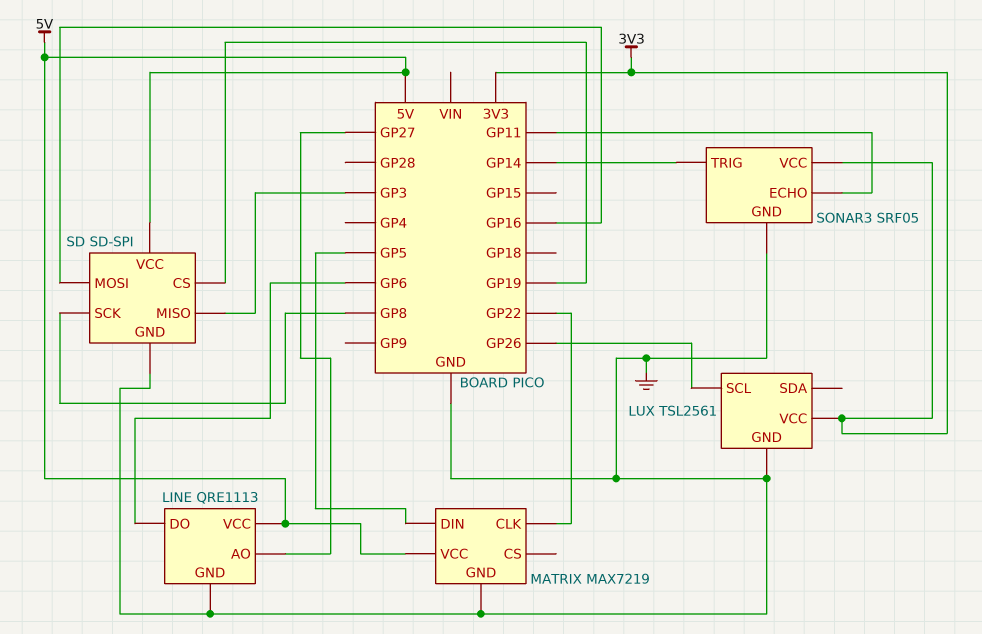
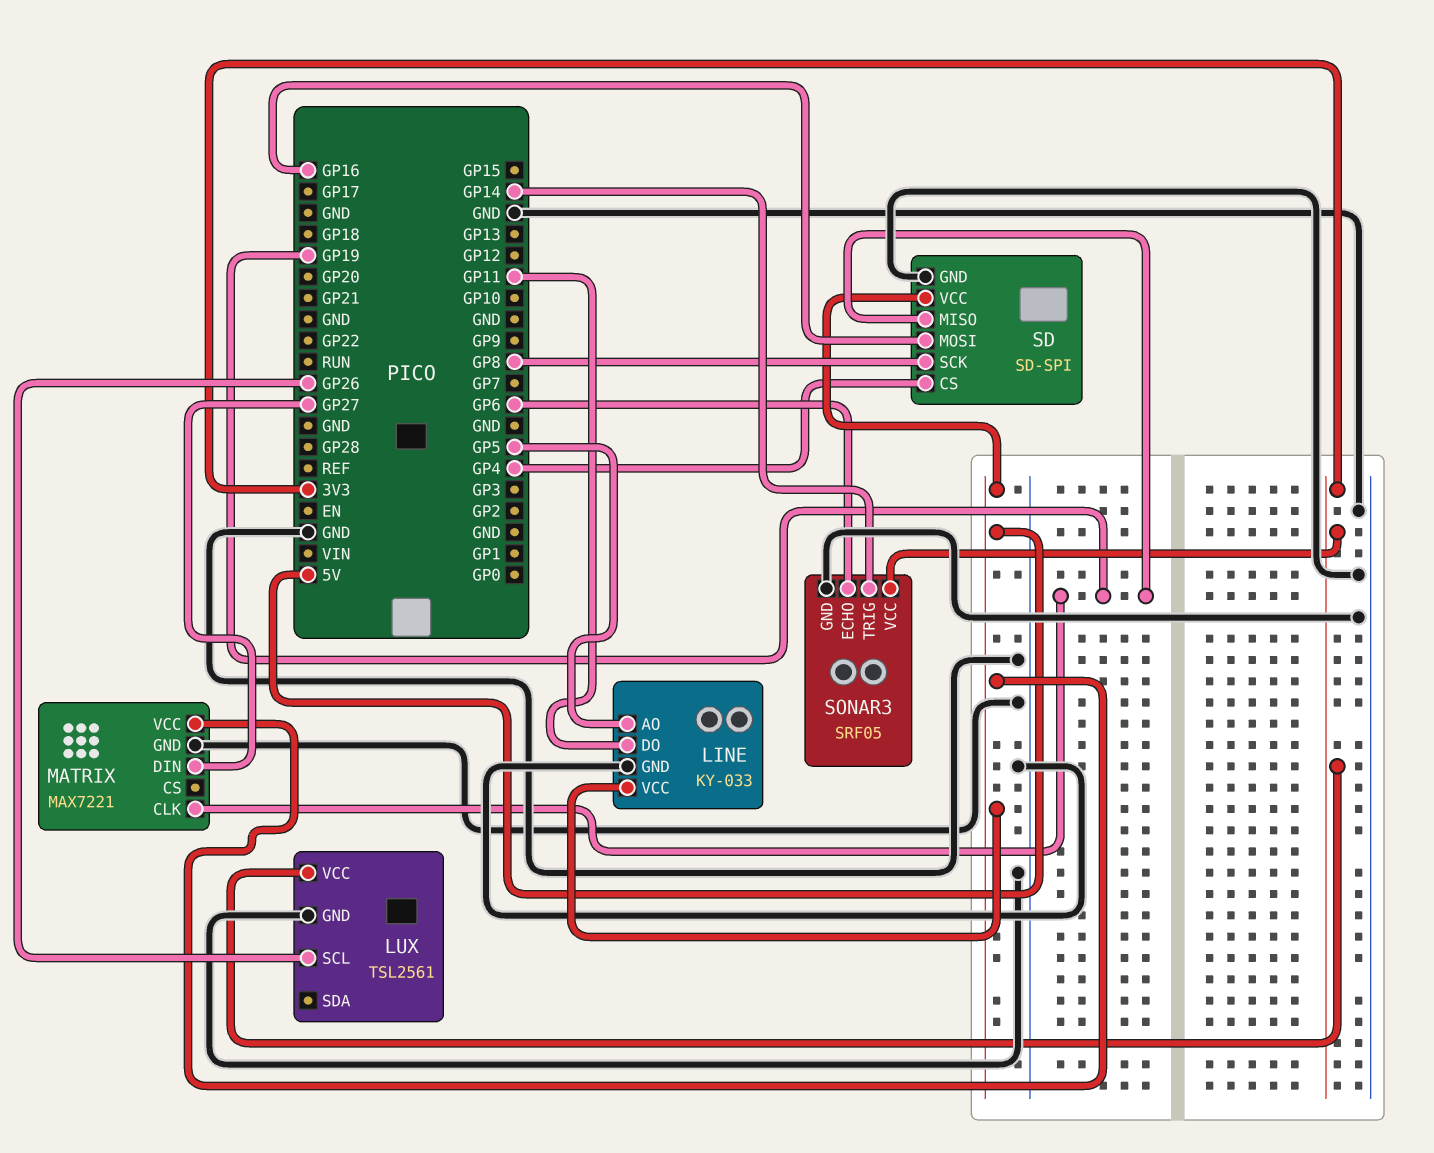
LINE: QRE1113 -> KY-033
LINE pin AO: GP27 -> GP5
LINE pin DO: GP6 -> GP11
MATRIX: MAX7219 -> MAX7221
MATRIX pin CLK: GP22 -> GP19
MATRIX pin DIN: GP5 -> GP27
SD pin CS: GP19 -> GP4
SD pin MISO: GP3 -> GP19
SONAR3 pin ECHO: GP11 -> GP6

